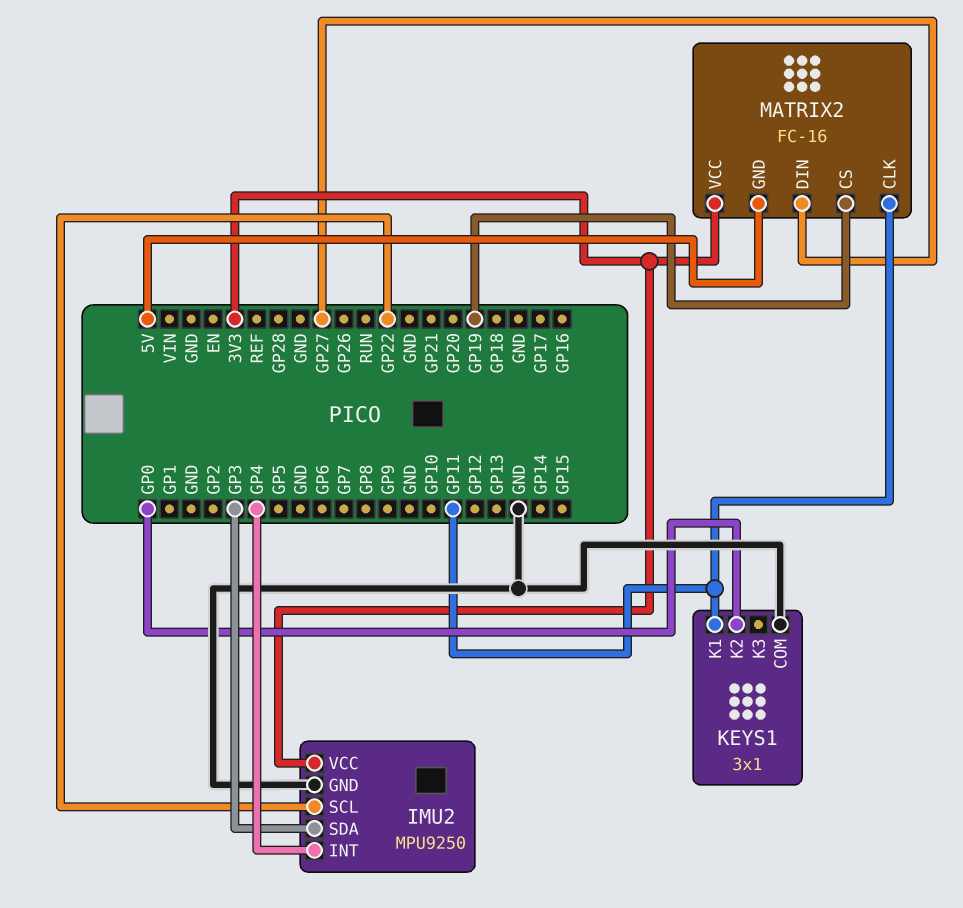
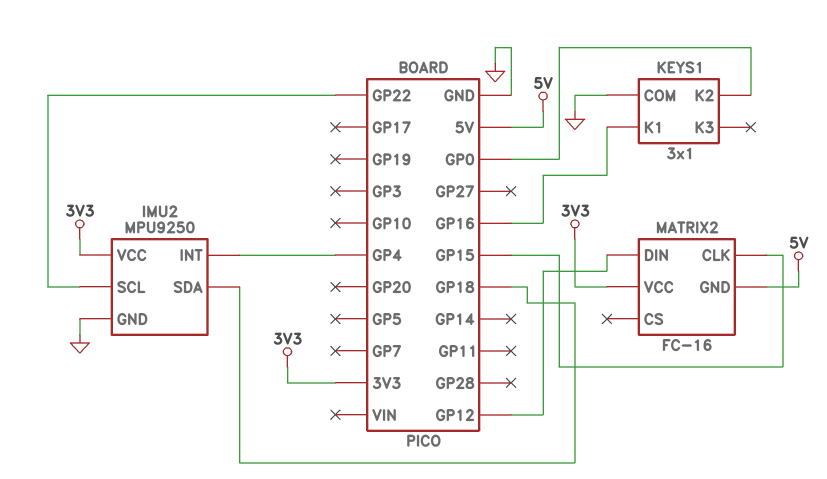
IMU2 pin SDA: GP3 -> GP18
KEYS1 pin K1: GP11 -> GP16
MATRIX2 pin CLK: GP11 -> GP15
MATRIX2 pin CS: GP19 -> none
MATRIX2 pin DIN: GP27 -> GP12

